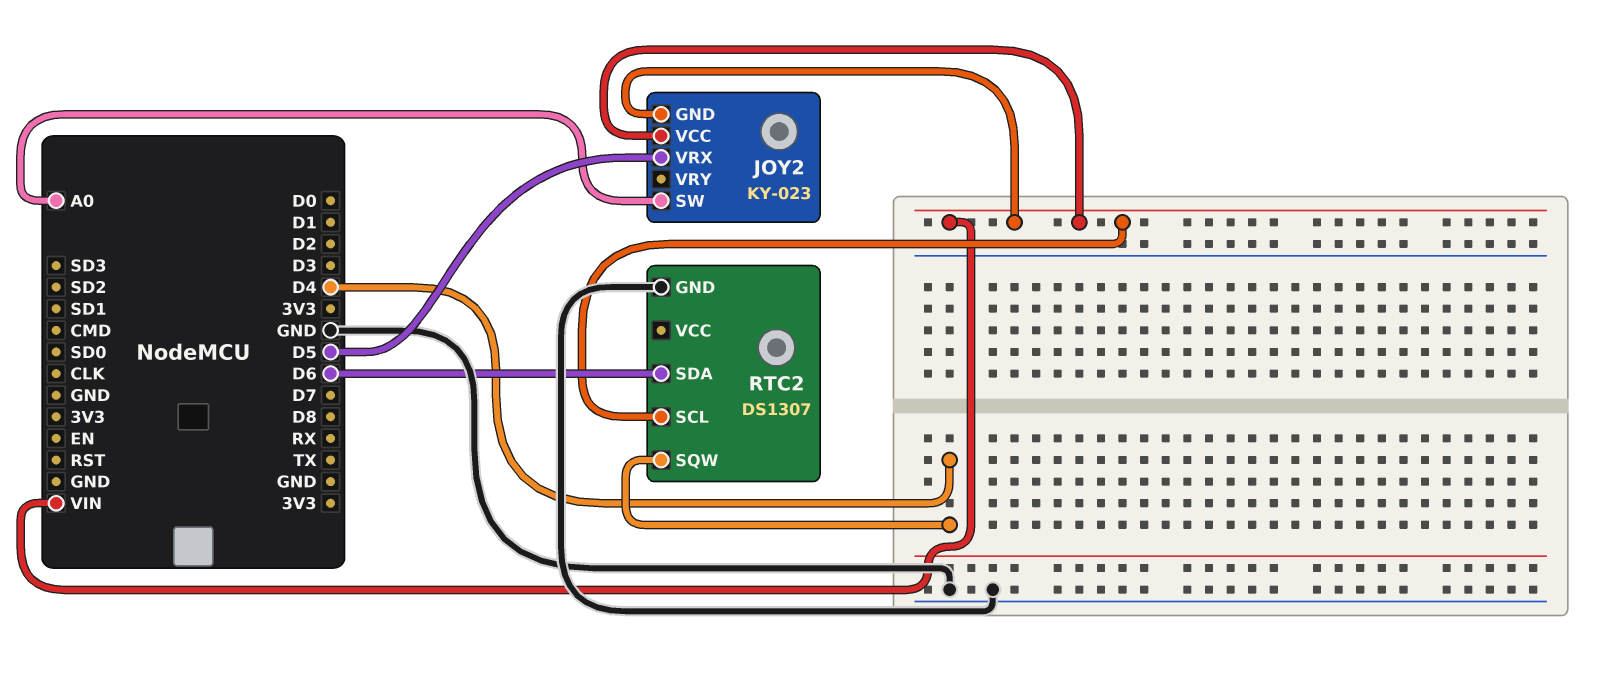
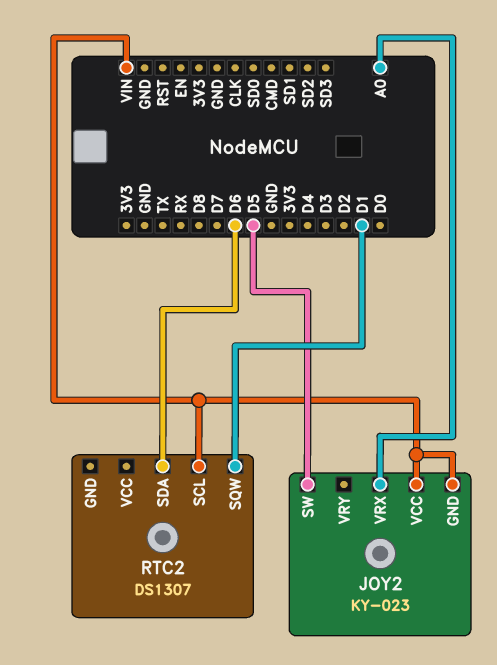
JOY2 pin SW: A0 -> D5
JOY2 pin VRX: D5 -> A0
RTC2 pin GND: GND -> none
RTC2 pin SQW: D4 -> D1

